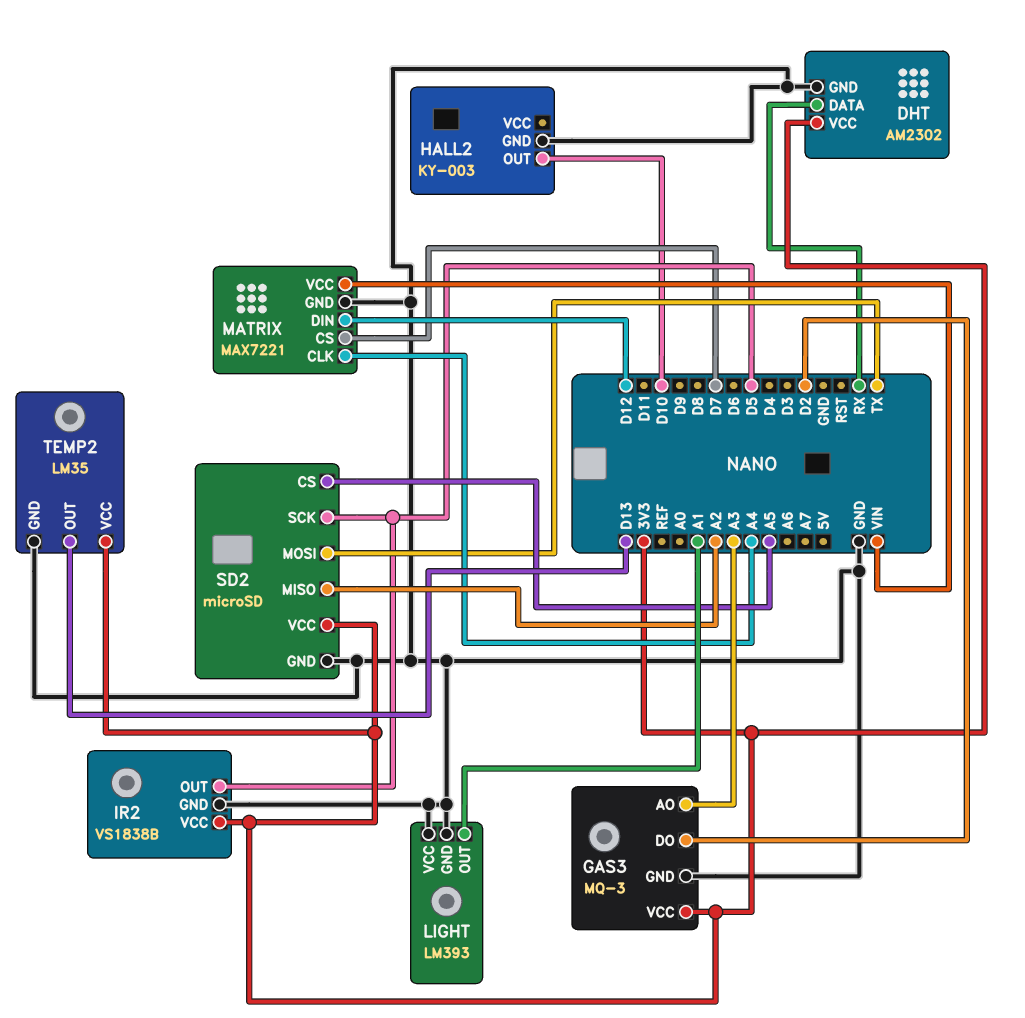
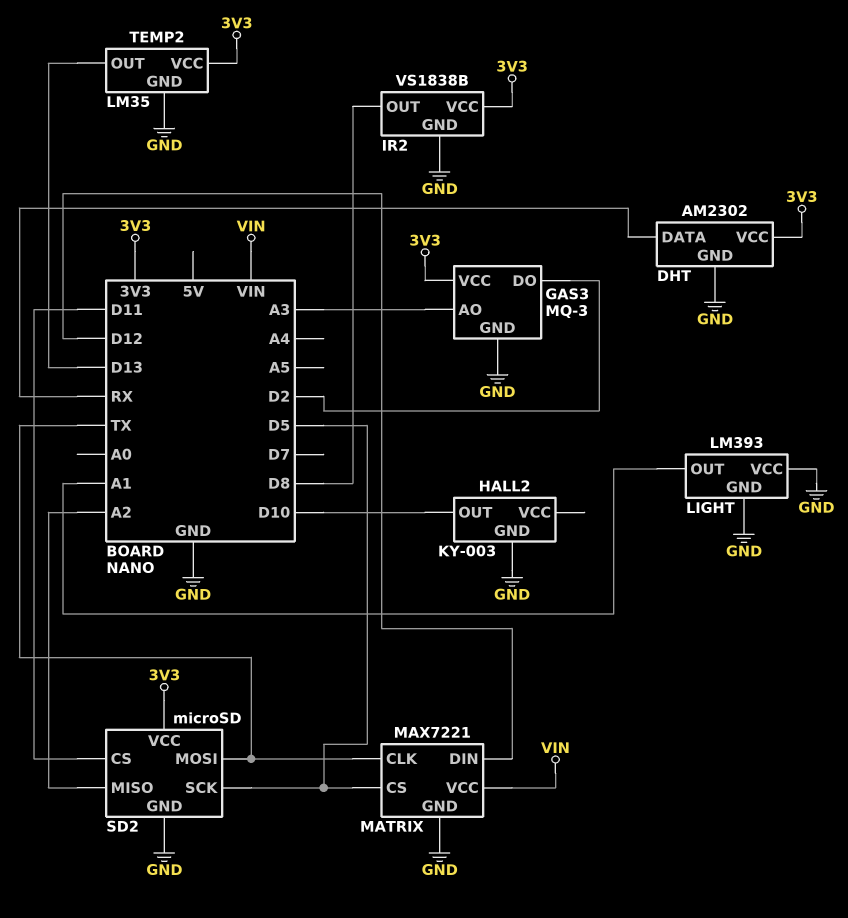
IR2 pin OUT: D5 -> D8
MATRIX pin CLK: A4 -> TX
MATRIX pin CS: D7 -> D5
SD2 pin CS: A5 -> D11

